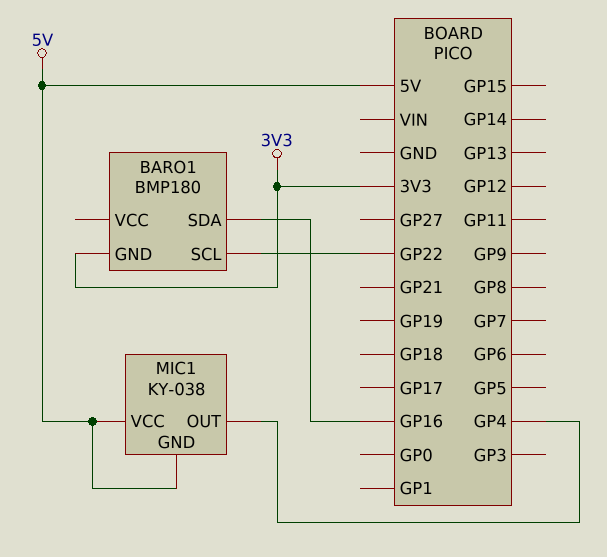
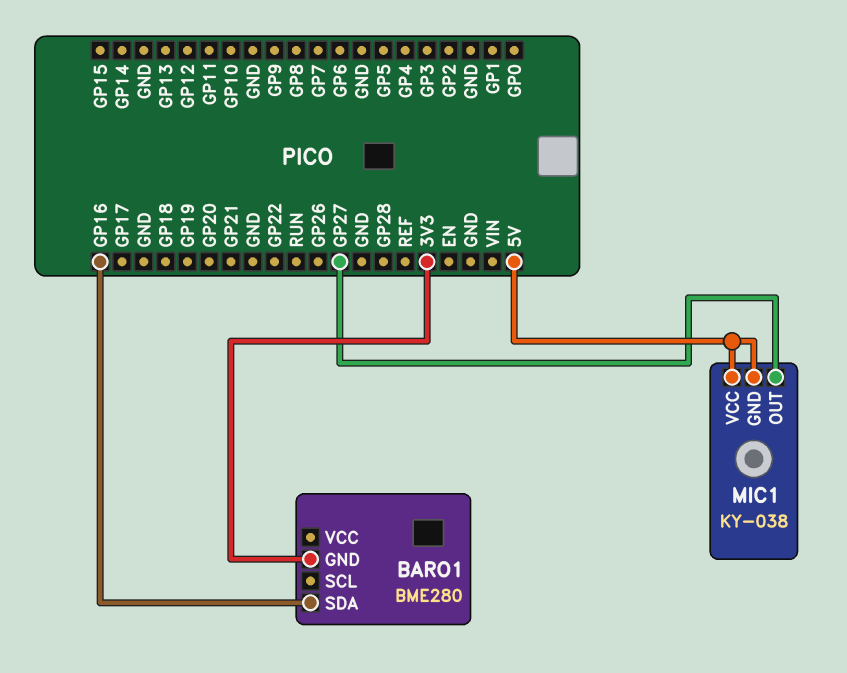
BARO1: BMP180 -> BME280
BARO1 pin SCL: GP22 -> none
MIC1 pin OUT: GP4 -> GP27

